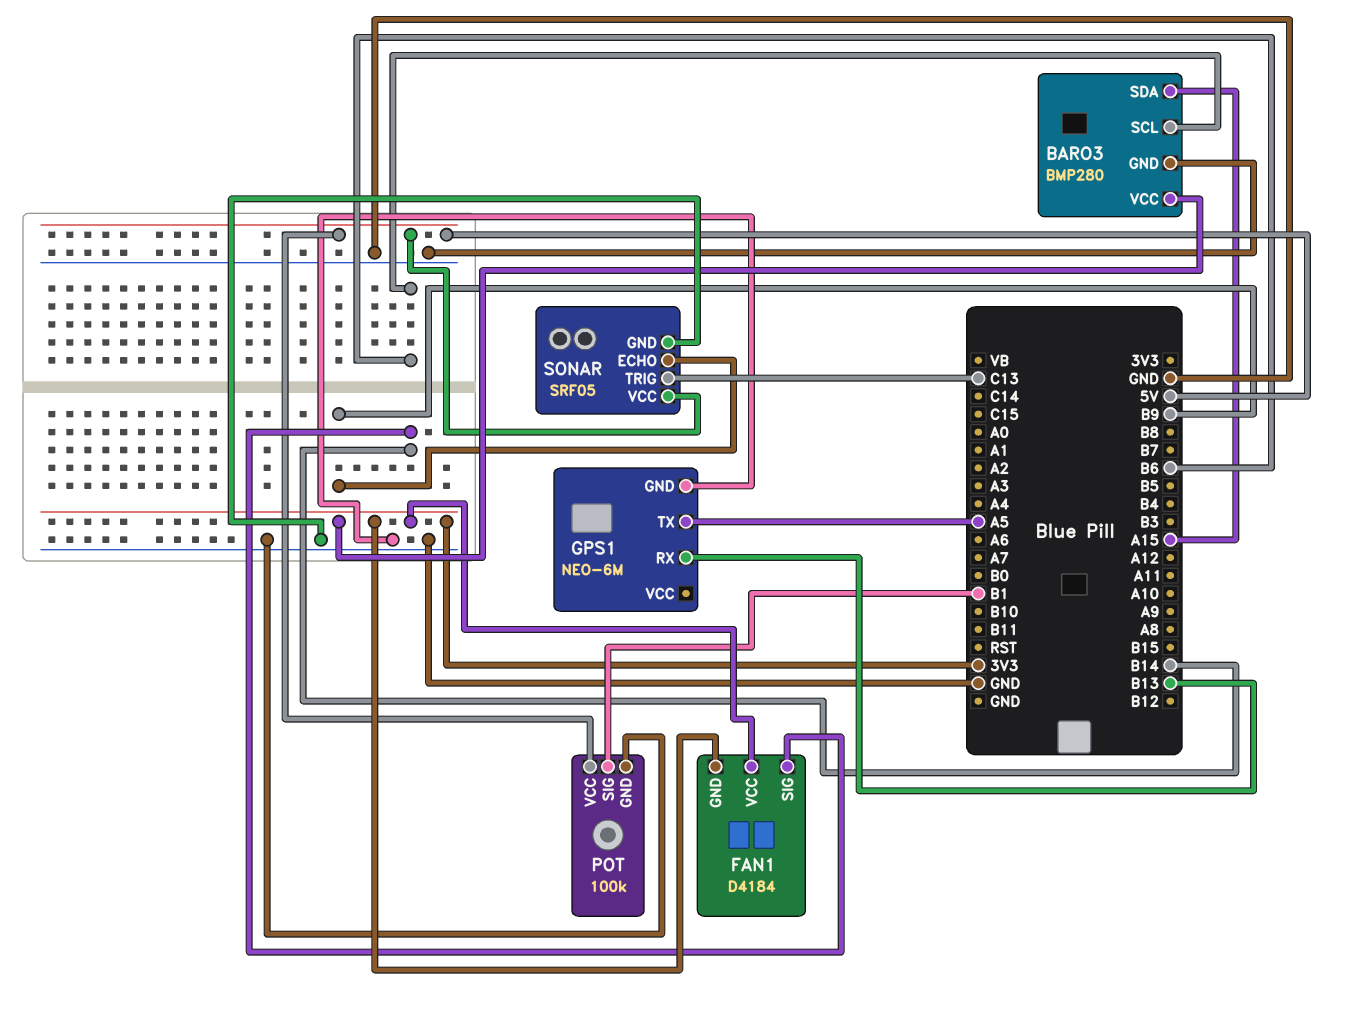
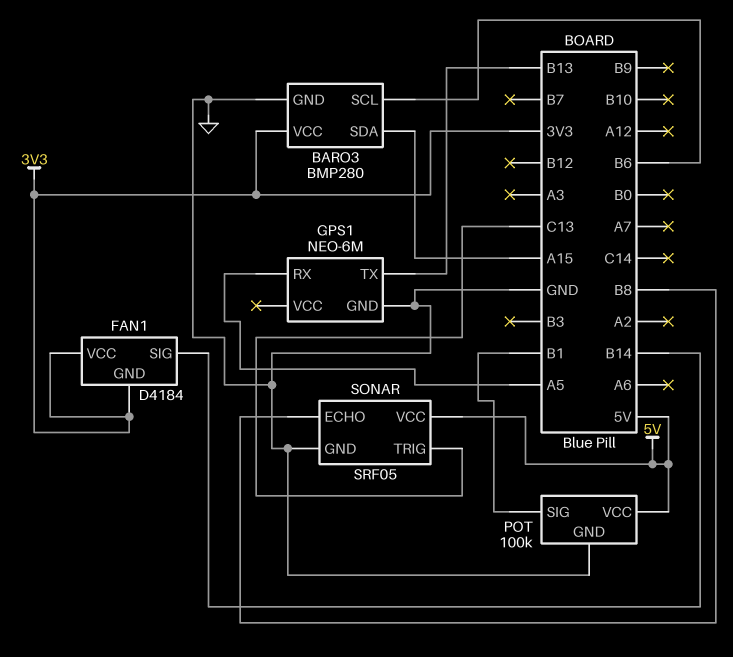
GPS1 pin RX: B13 -> A5
GPS1 pin TX: A5 -> B13
SONAR pin ECHO: B9 -> B8

